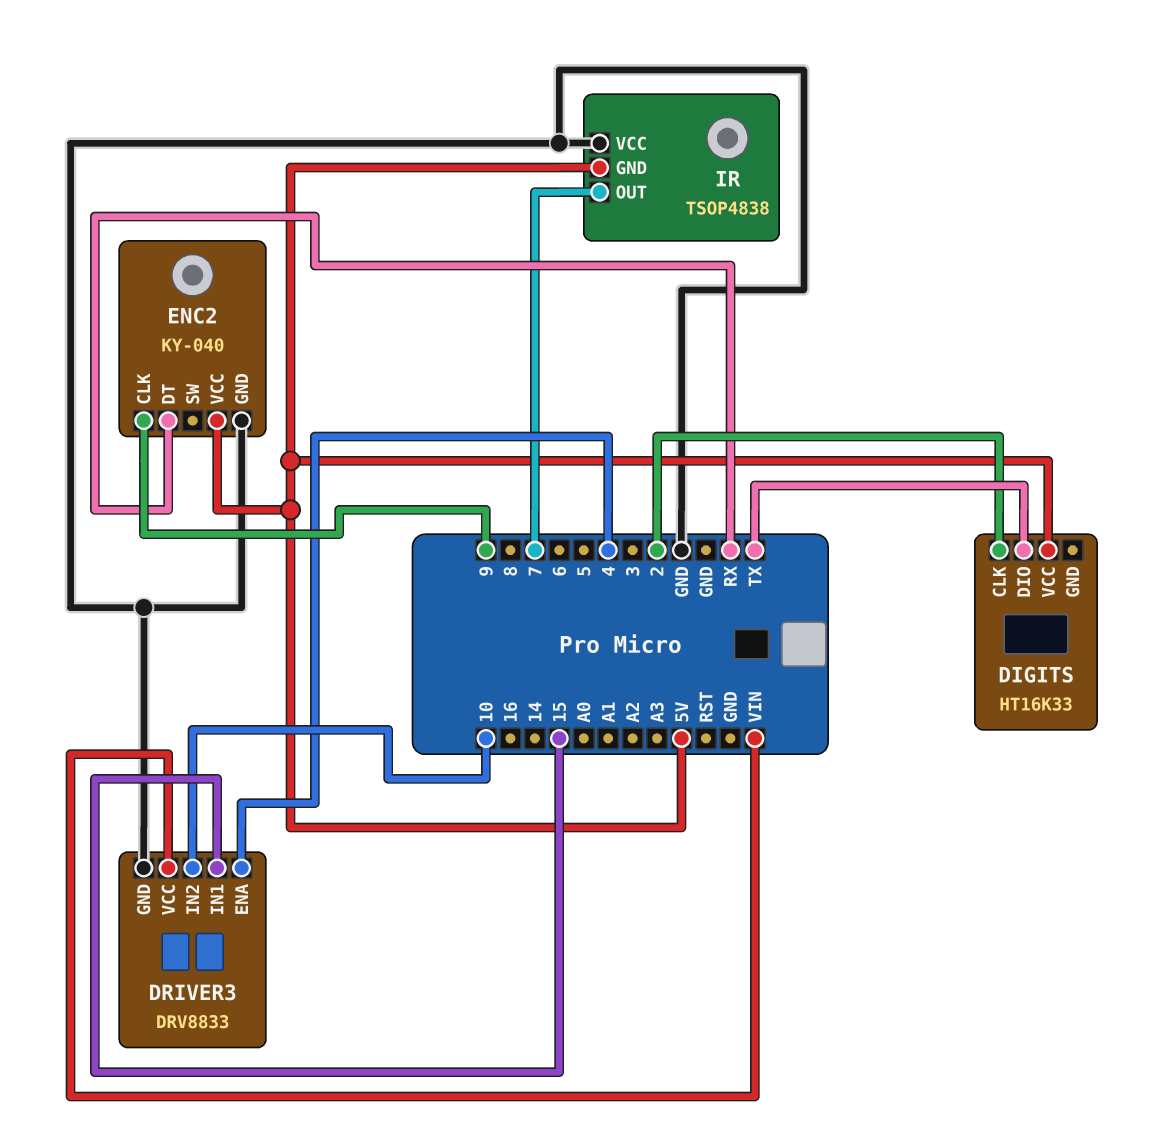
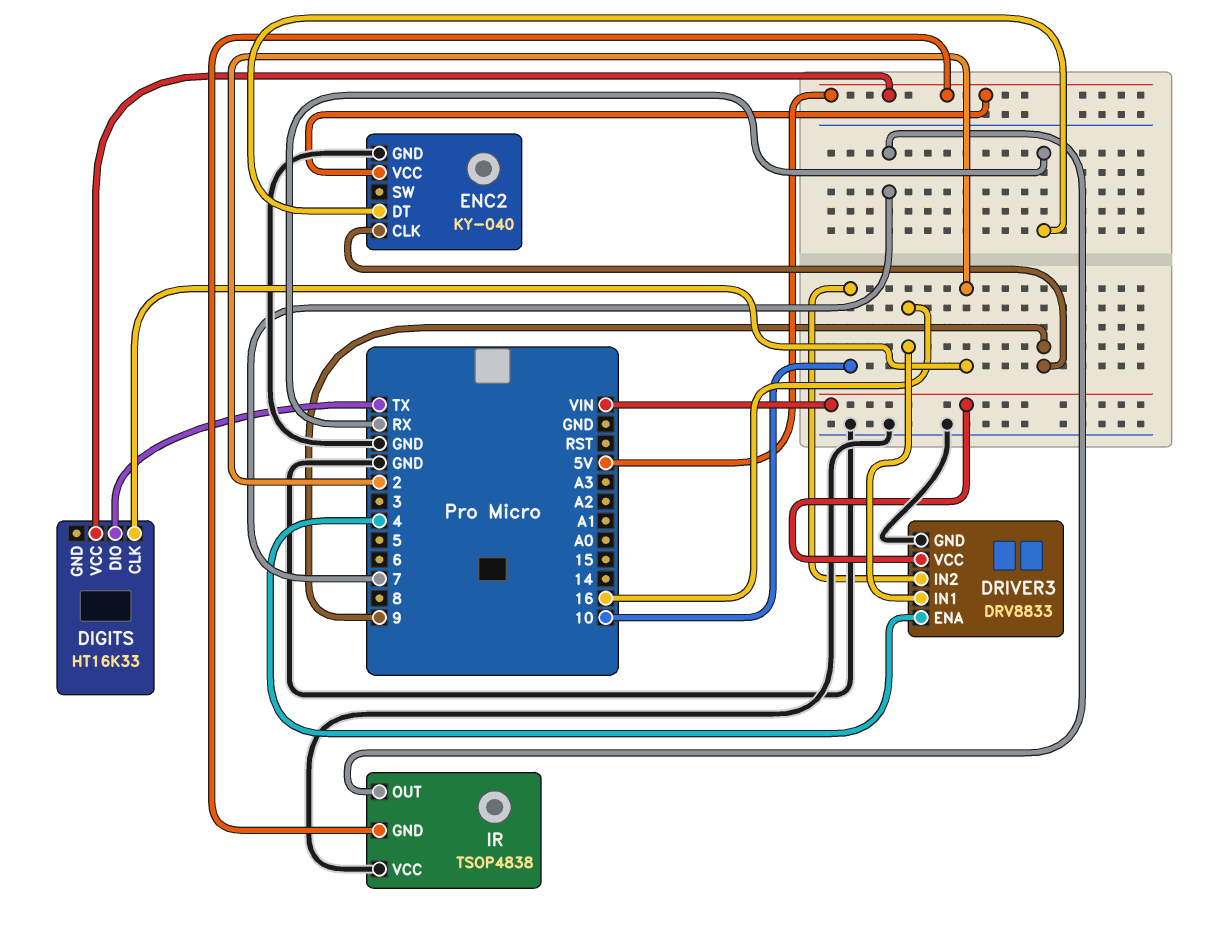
DRIVER3 pin IN1: 15 -> 16

